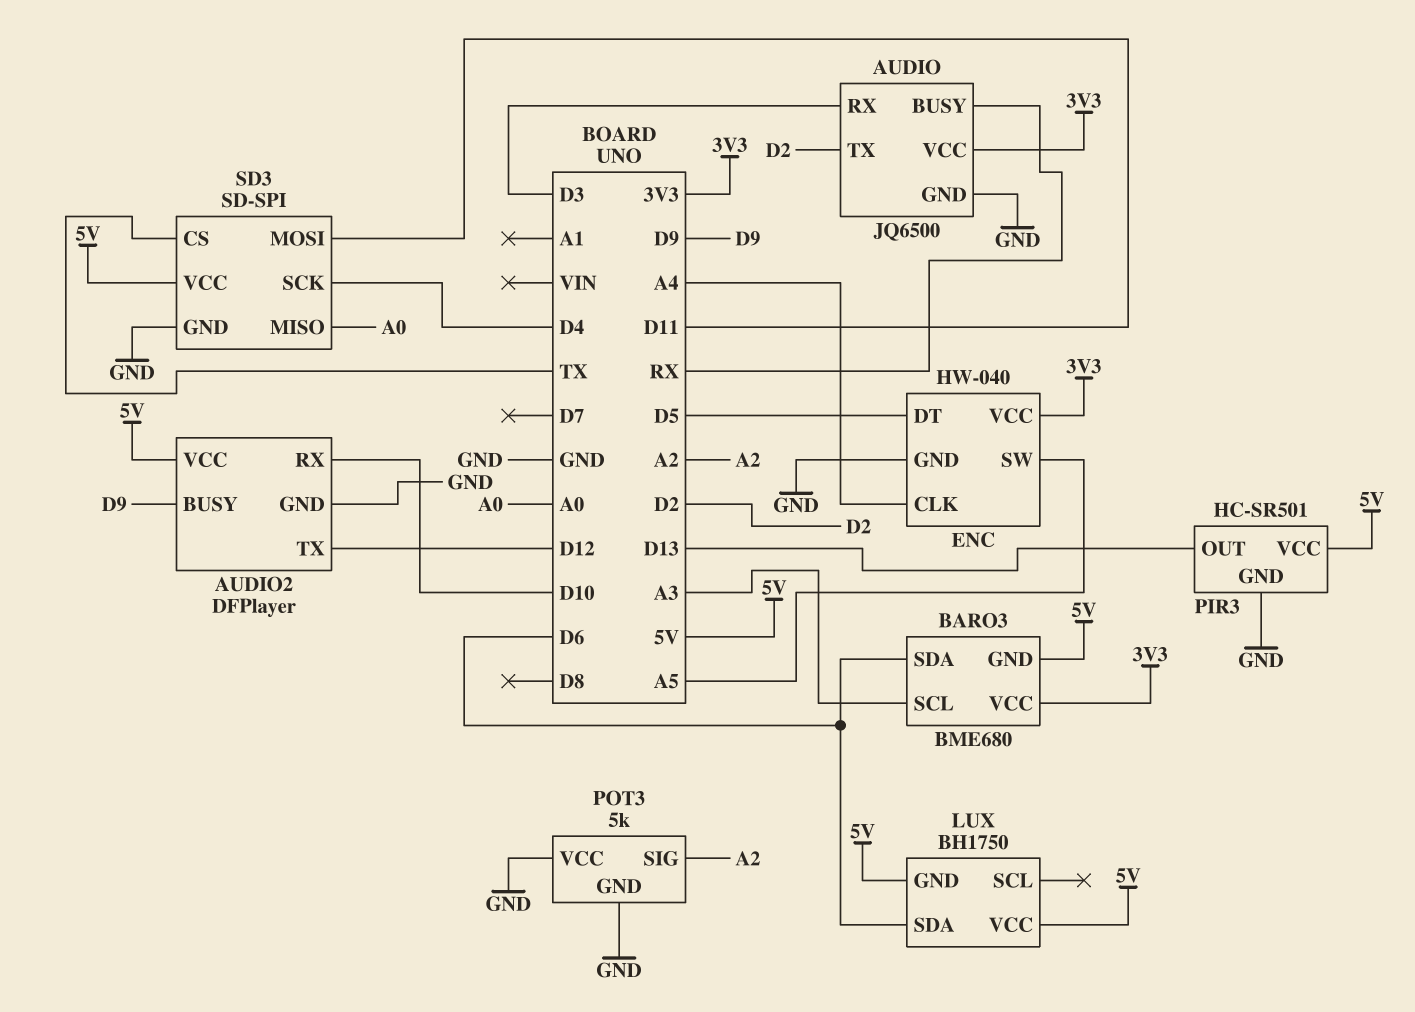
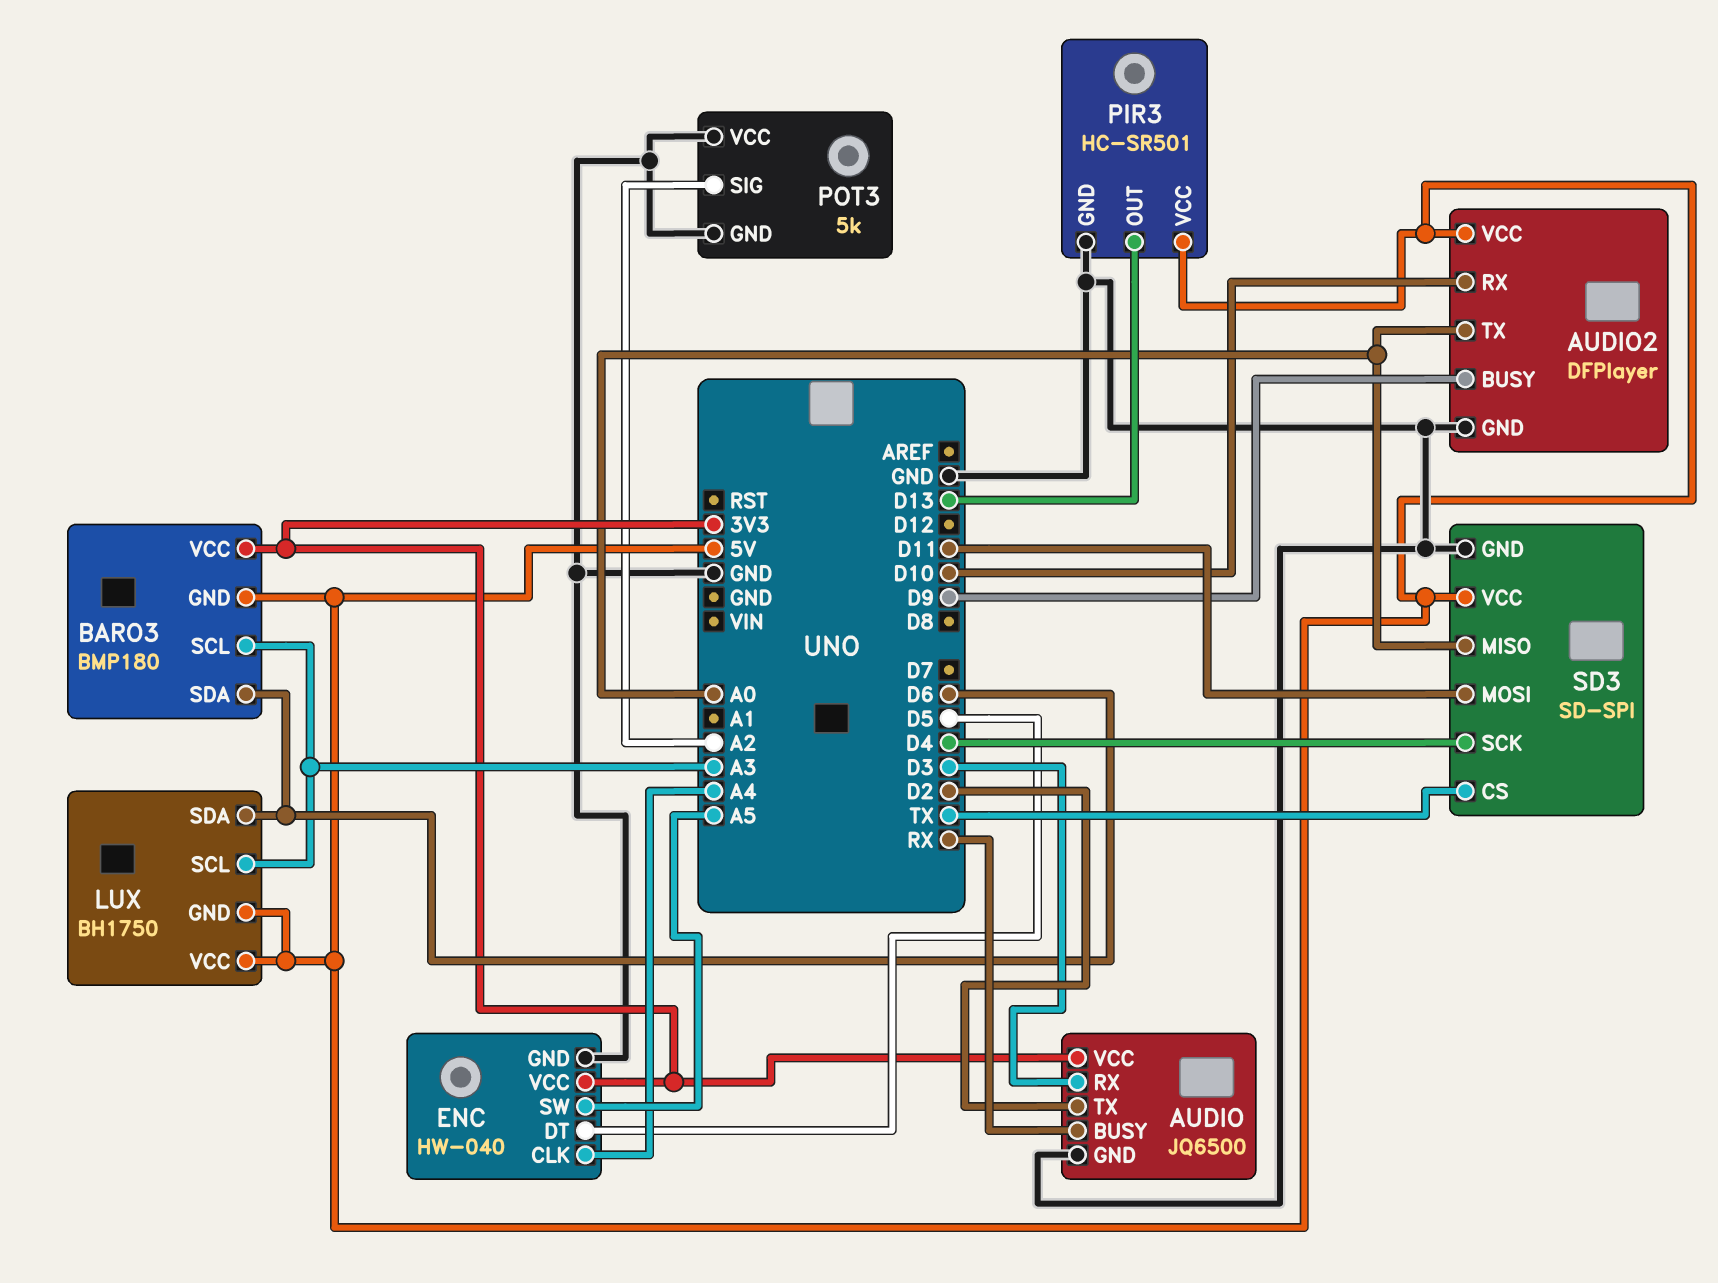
AUDIO2 pin TX: D12 -> A0
BARO3: BME680 -> BMP180
LUX pin SCL: none -> A3

